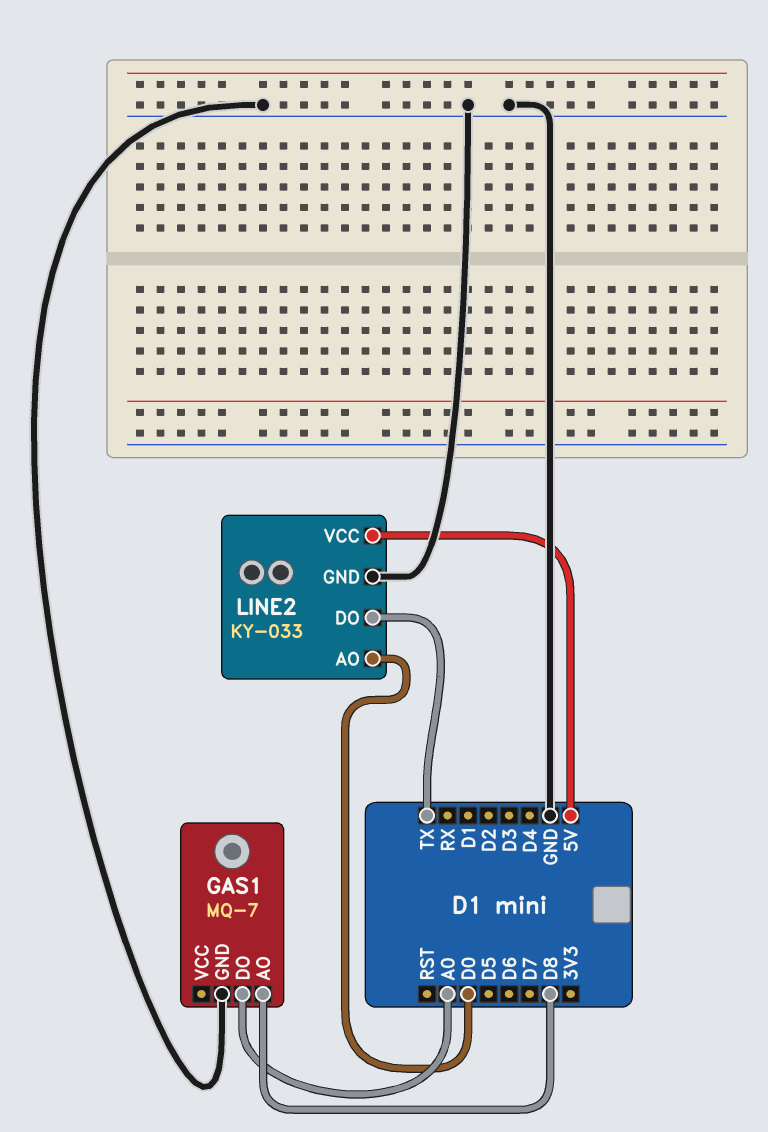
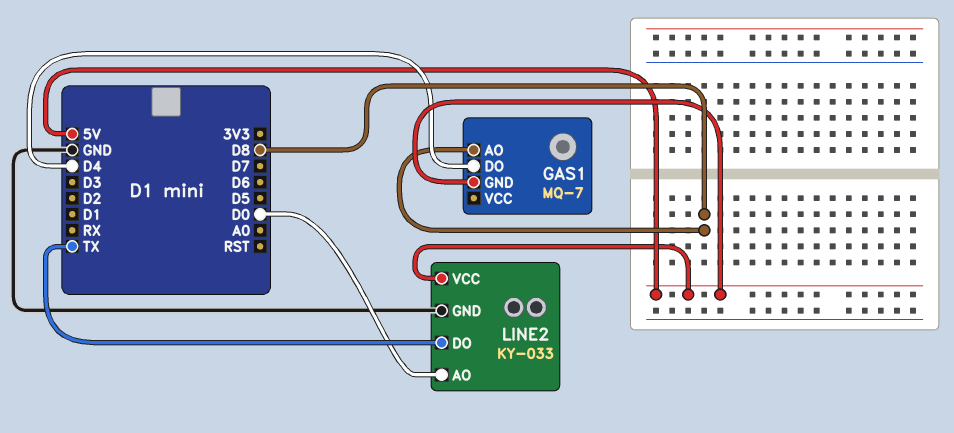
GAS1 pin DO: A0 -> D4
GAS1 pin GND: GND -> 5V

